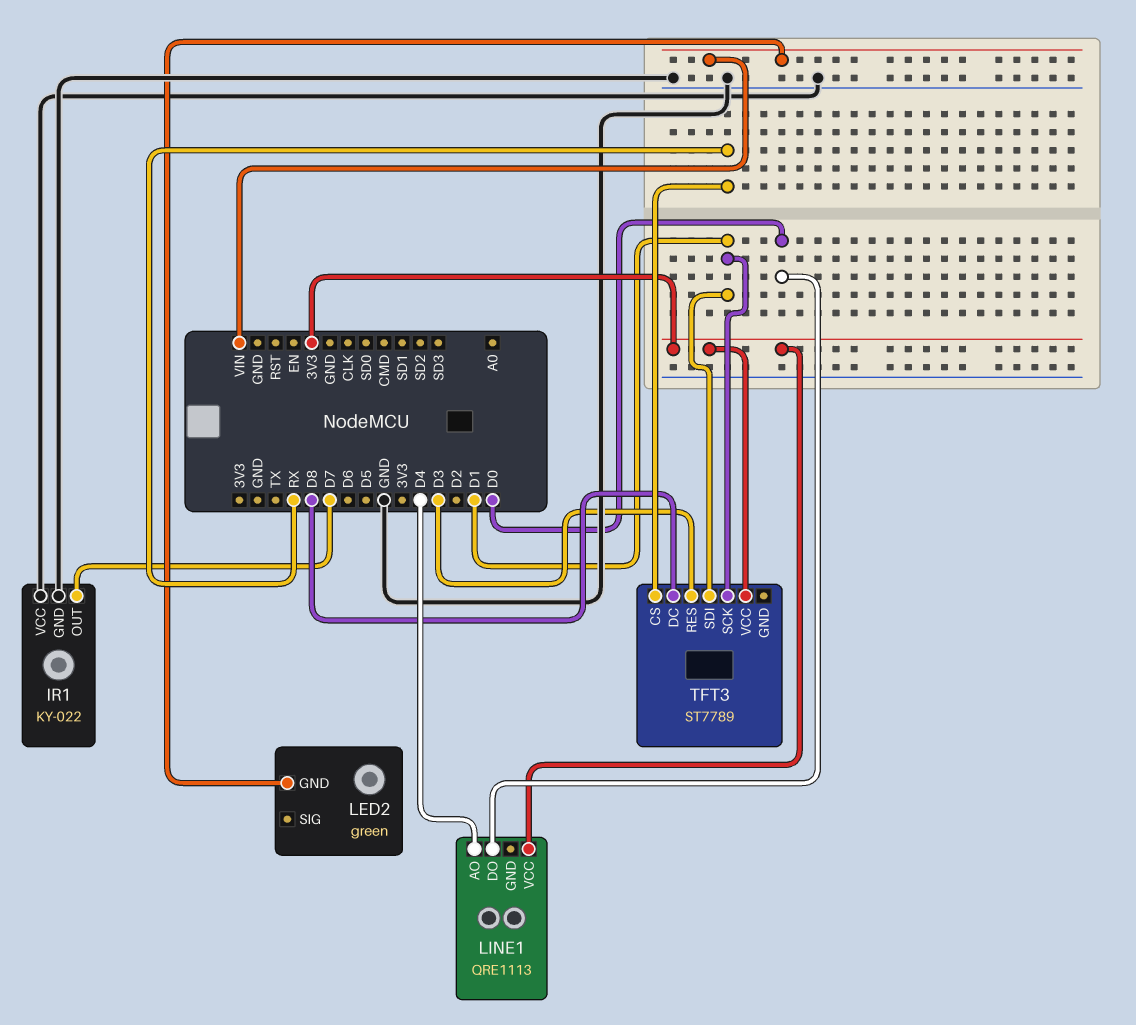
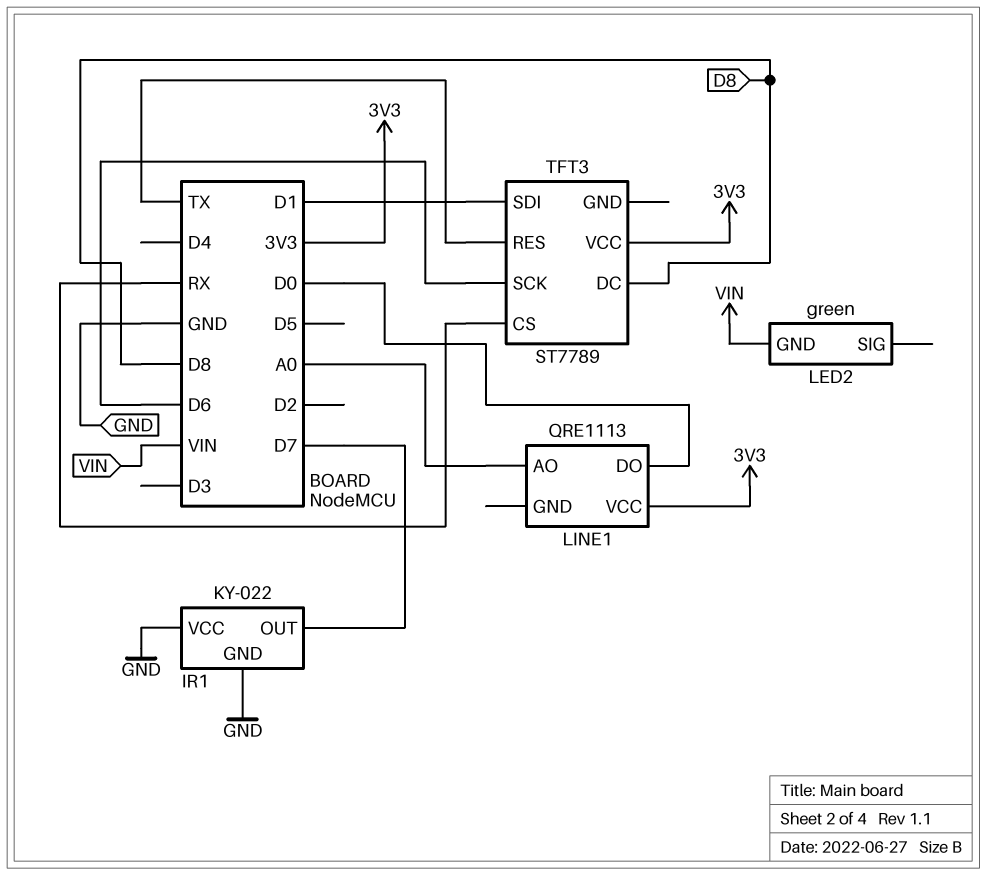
LINE1 pin AO: D4 -> A0
TFT3 pin RES: D3 -> TX
TFT3 pin SCK: D1 -> D6

